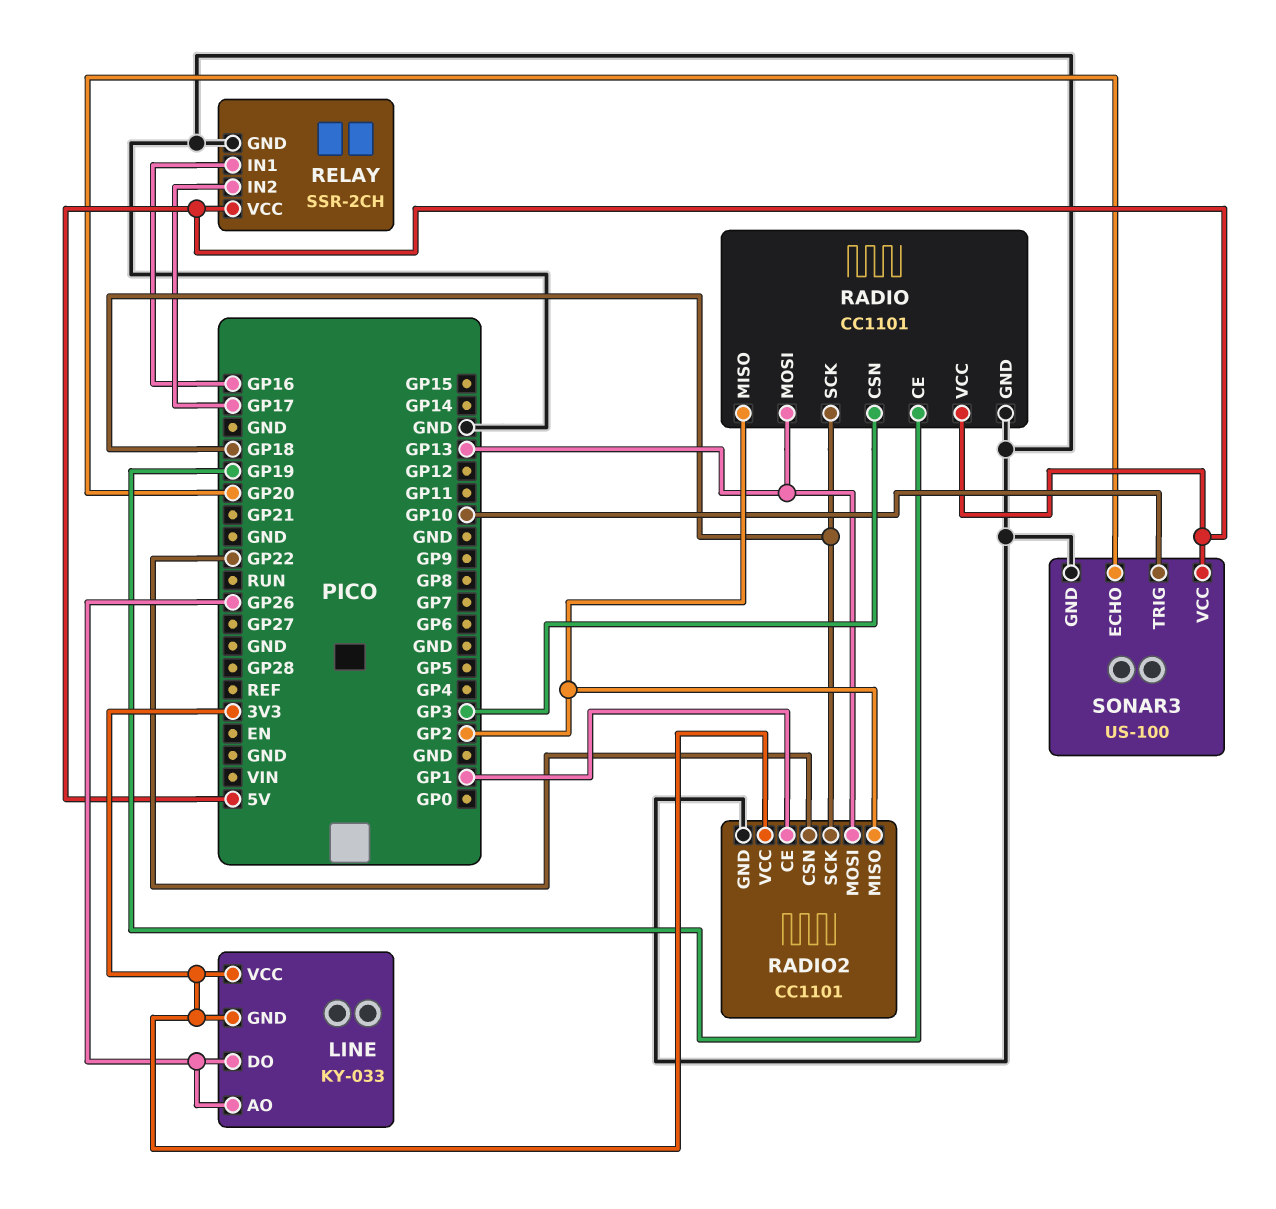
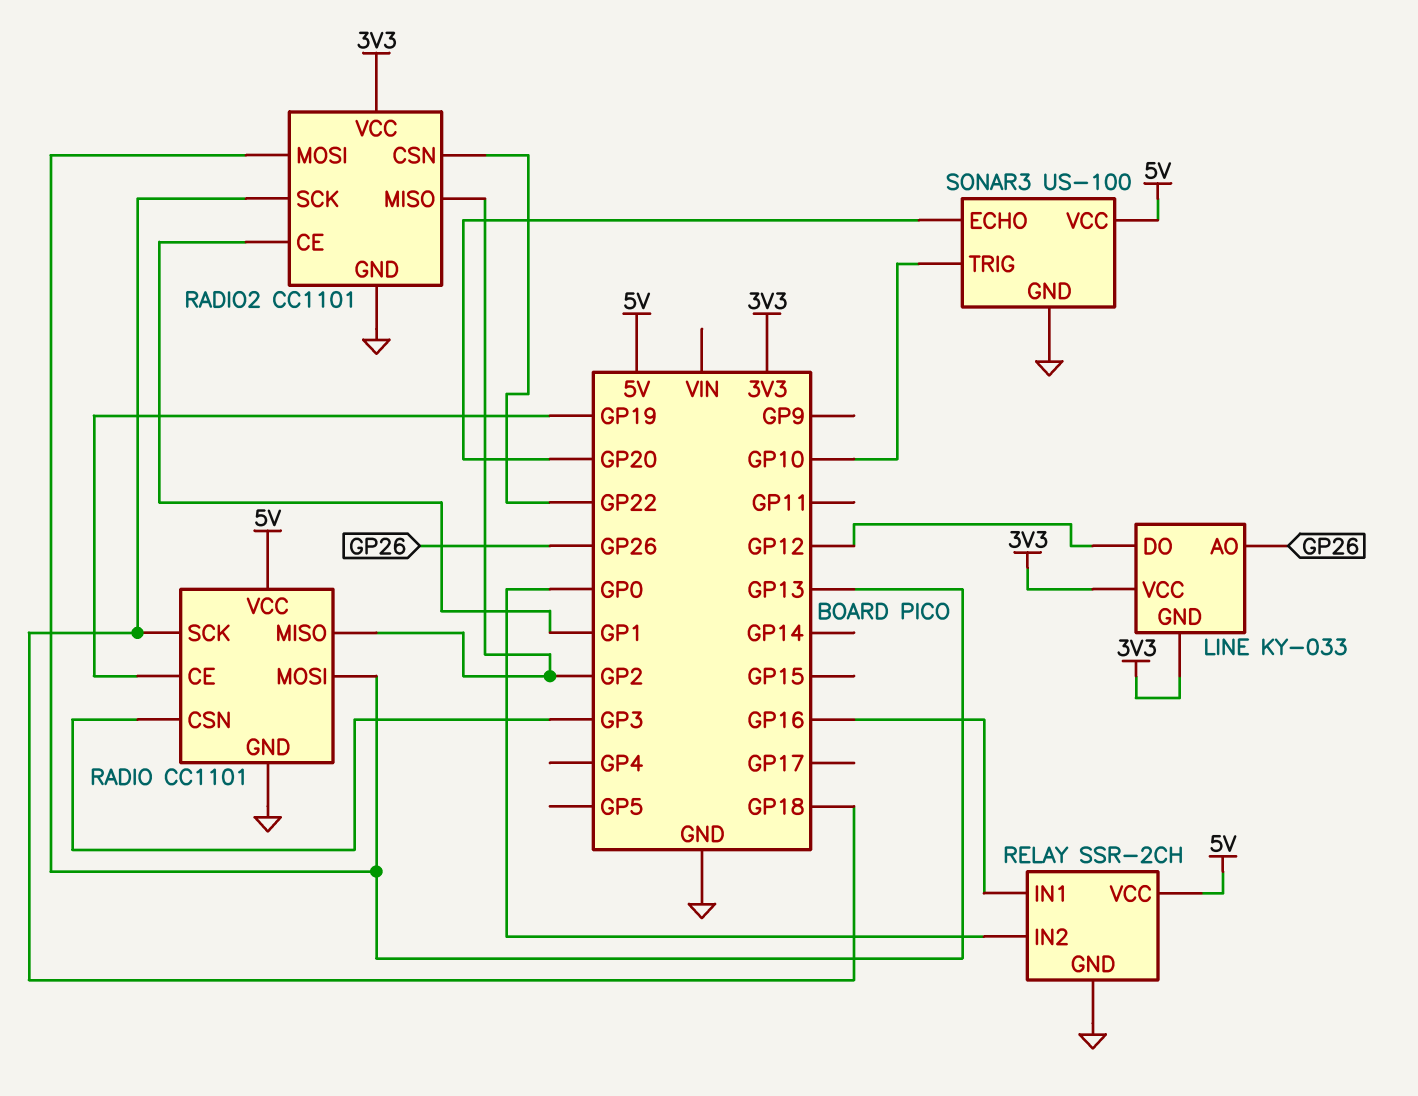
LINE pin DO: GP26 -> GP12
RELAY pin IN2: GP17 -> GP0

